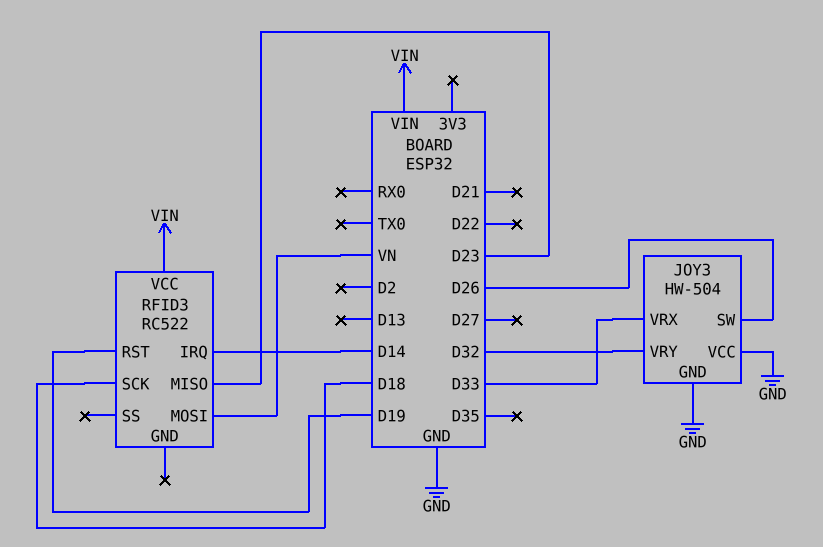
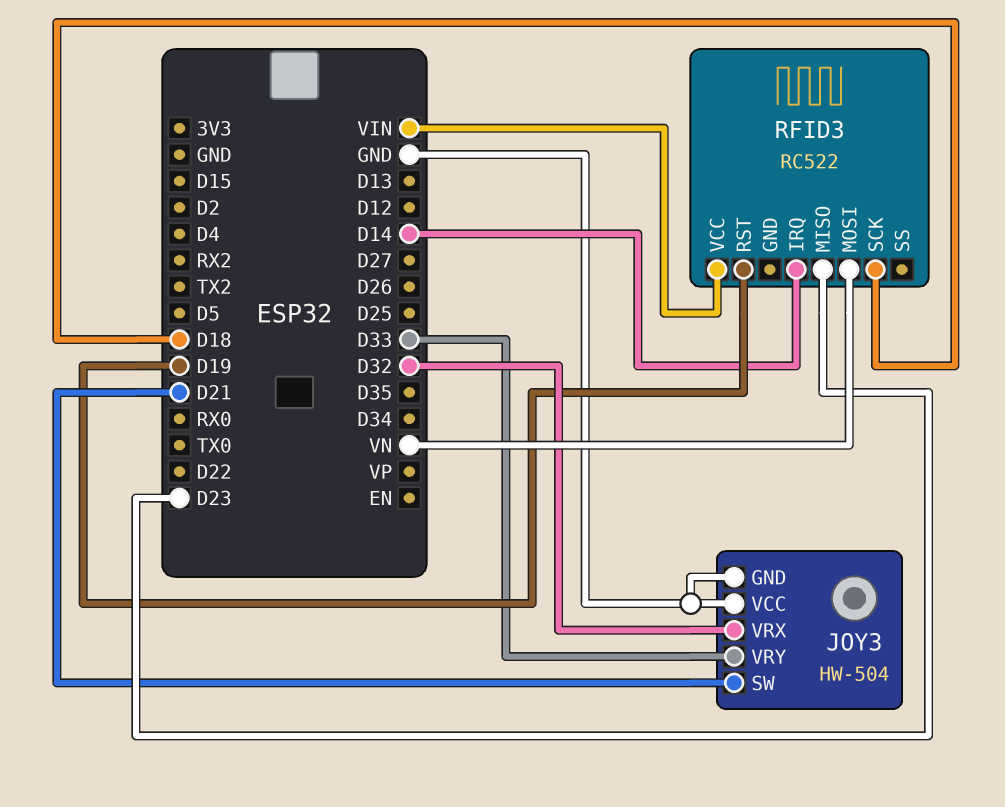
JOY3 pin SW: D26 -> D21
JOY3 pin VRX: D33 -> D32
JOY3 pin VRY: D32 -> D33

